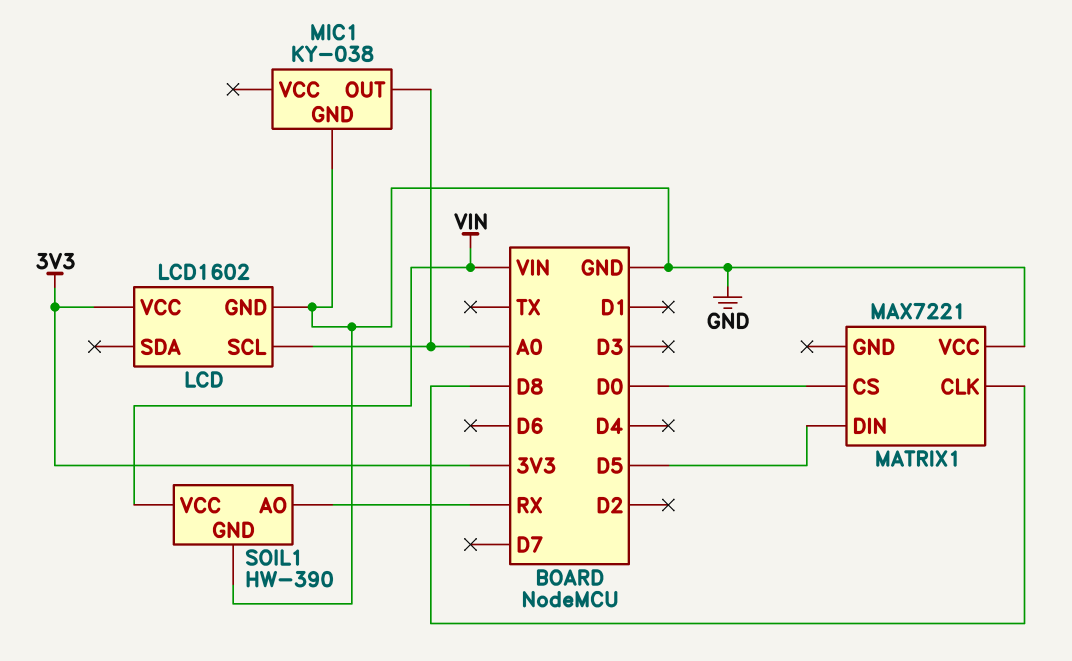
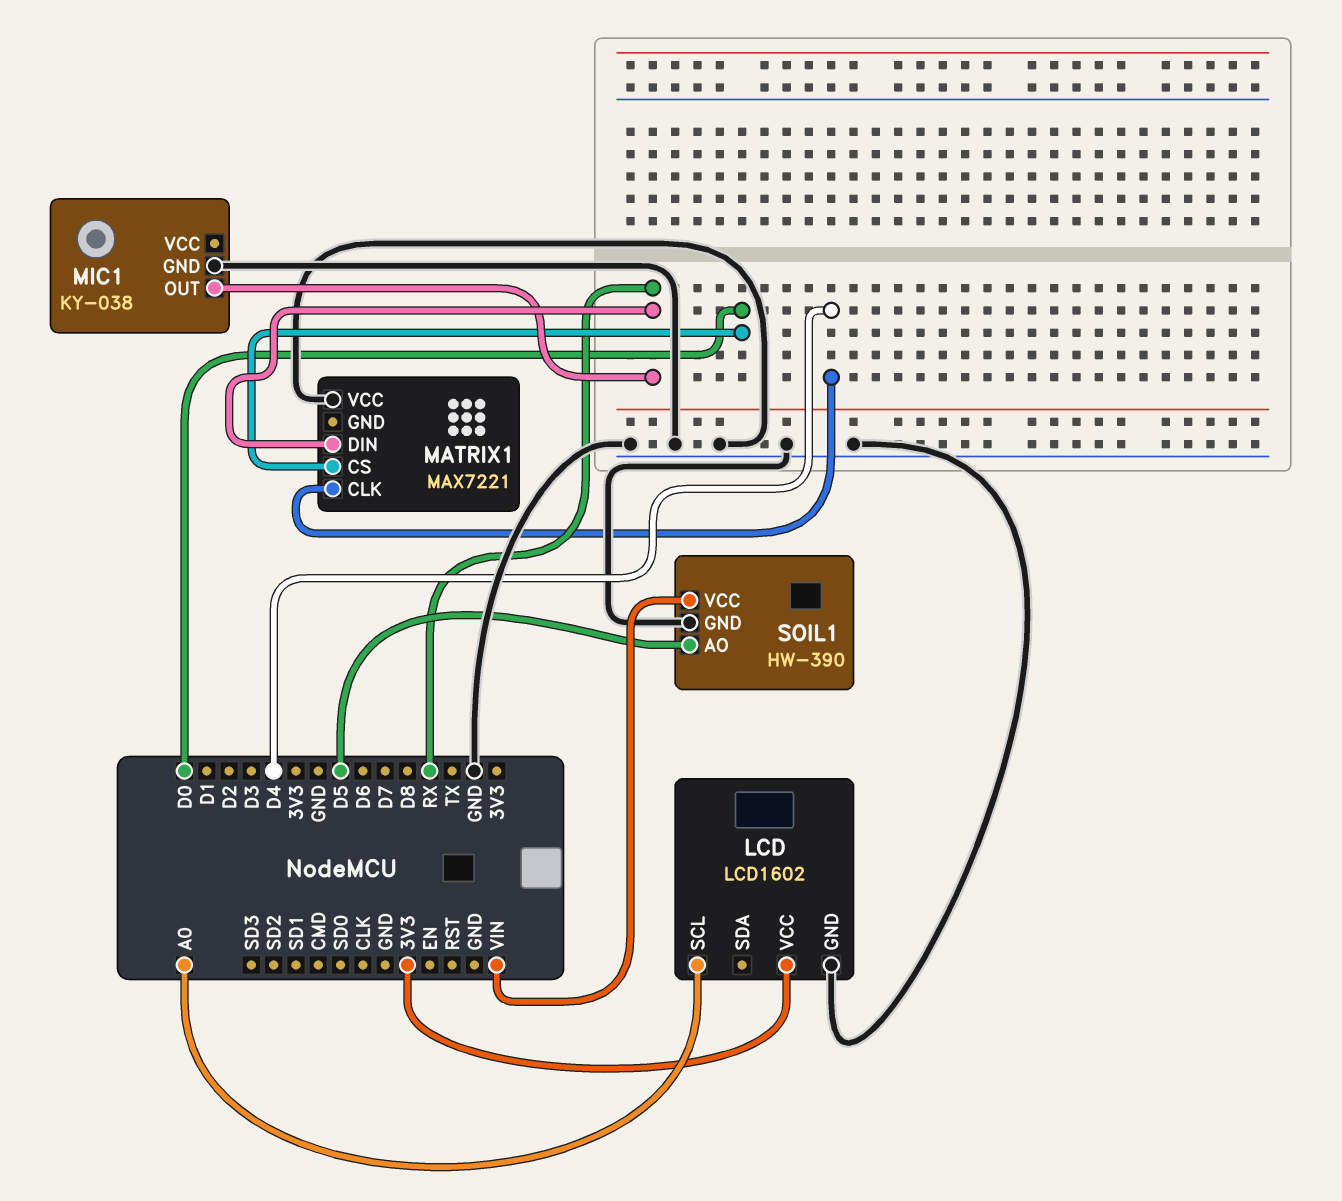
MATRIX1 pin CLK: D8 -> D4
MATRIX1 pin DIN: D5 -> RX
MIC1 pin OUT: A0 -> RX
SOIL1 pin AO: RX -> D5

